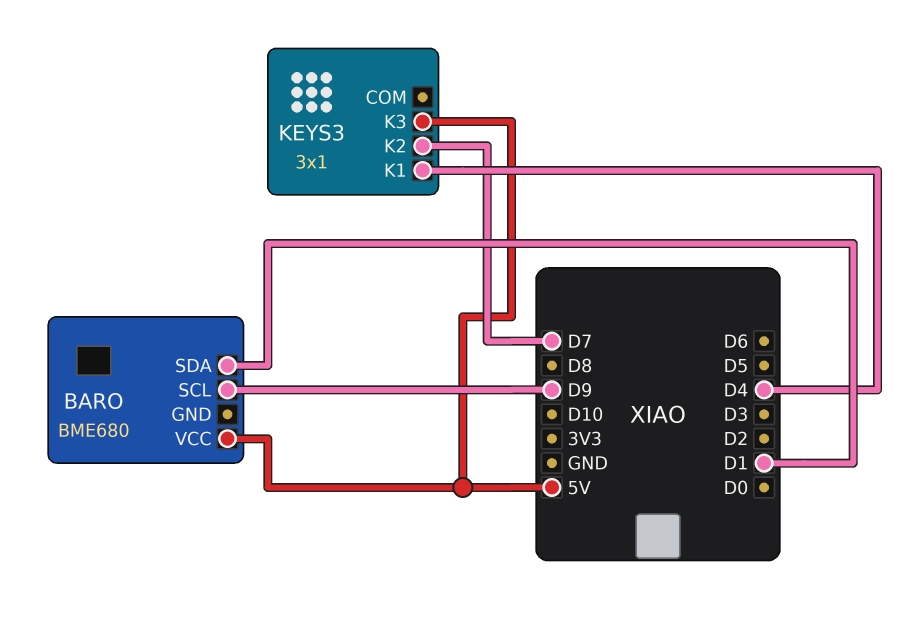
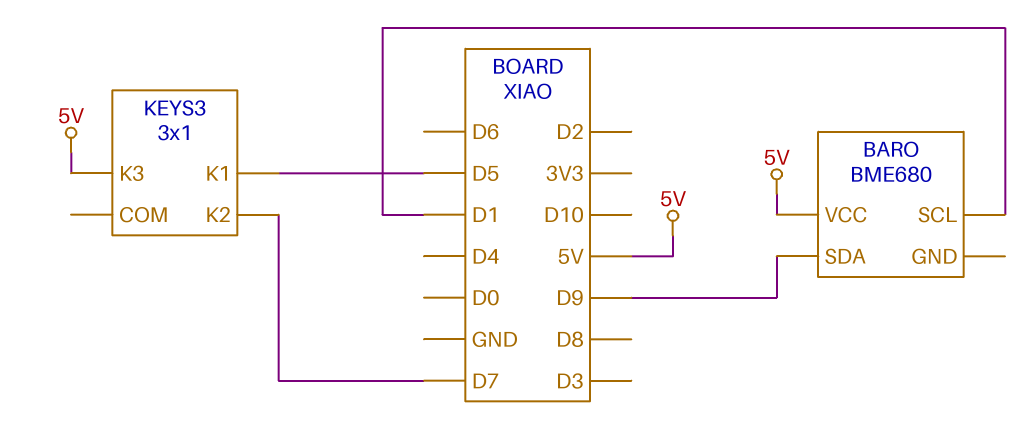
BARO pin SCL: D9 -> D1
BARO pin SDA: D1 -> D9
KEYS3 pin K1: D4 -> D5

